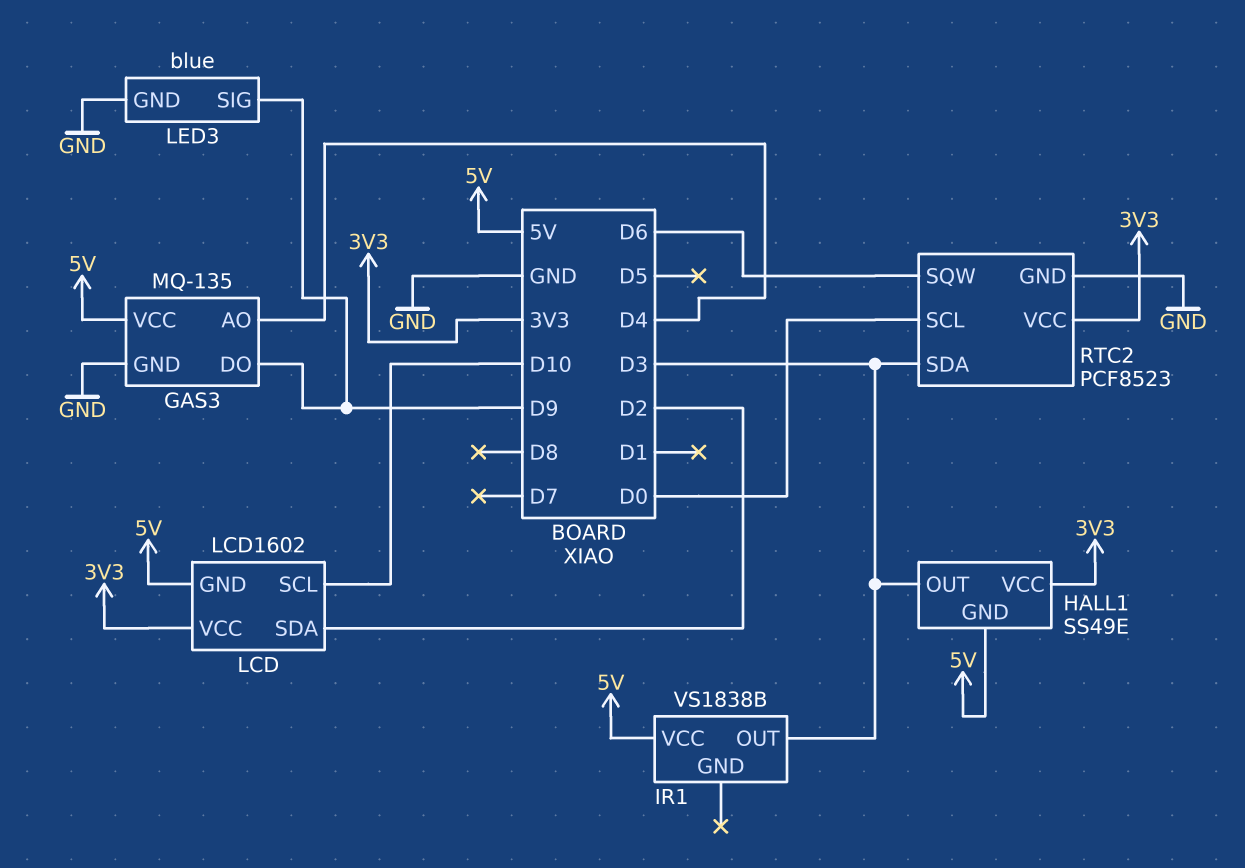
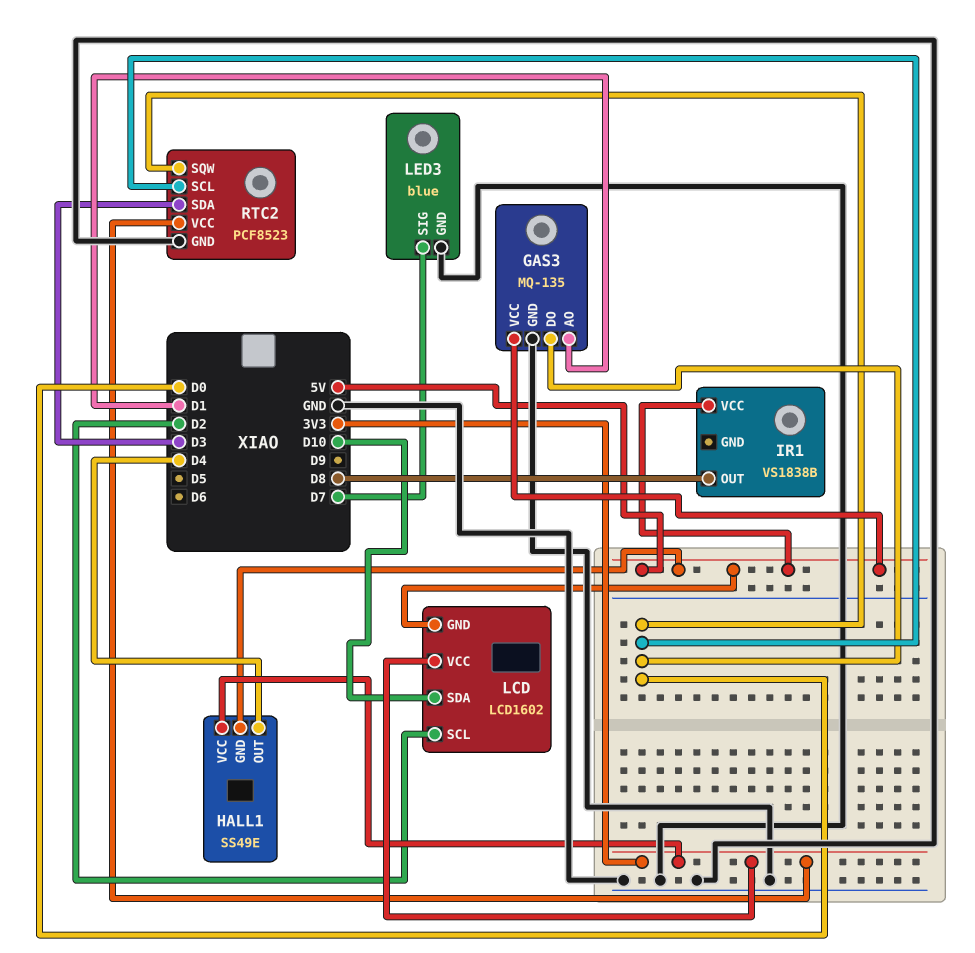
GAS3 pin AO: D4 -> D1
GAS3 pin DO: D9 -> D0
HALL1 pin OUT: D3 -> D4
IR1 pin OUT: D3 -> D8
LCD pin SCL: D10 -> D2
LCD pin SDA: D2 -> D10
LED3 pin SIG: D9 -> D7
RTC2 pin SQW: D6 -> D0

